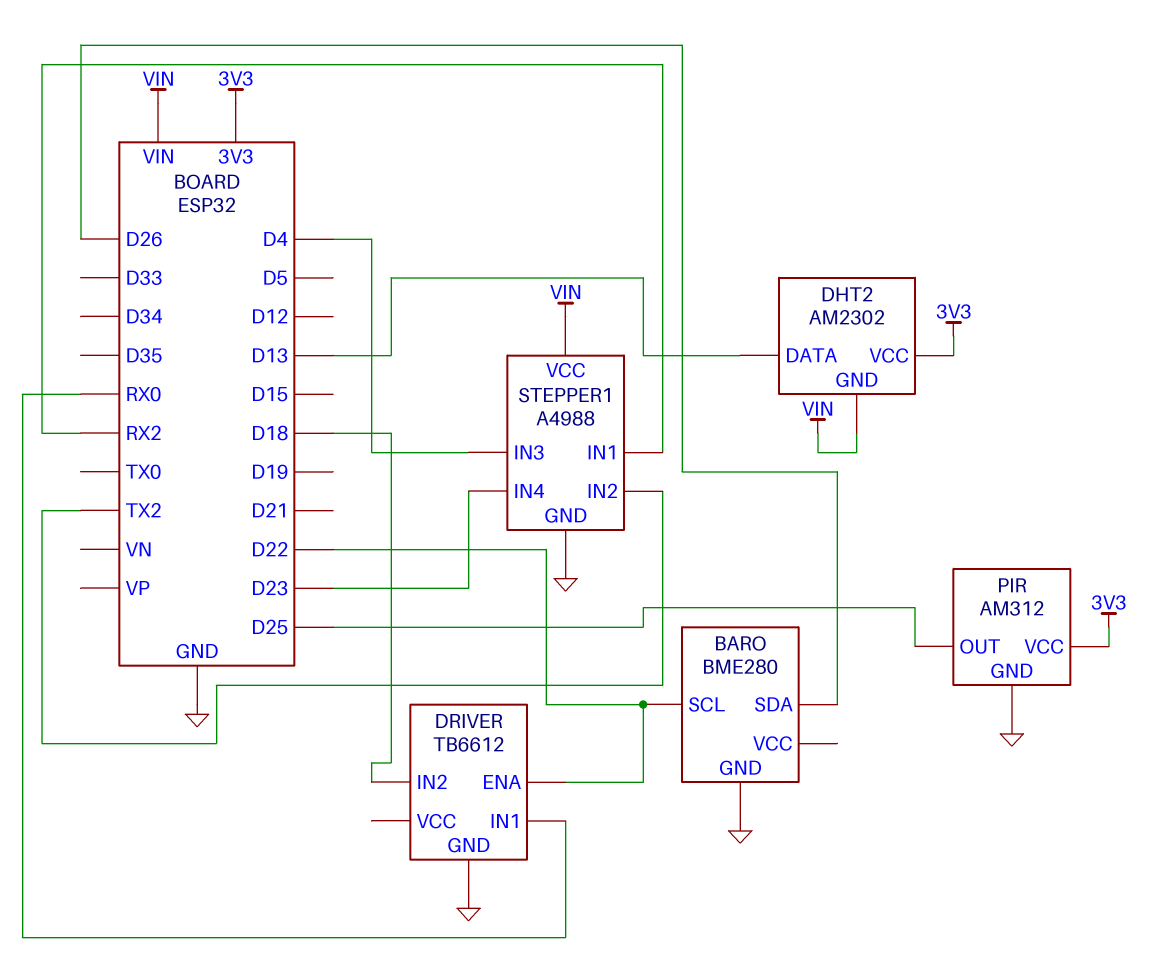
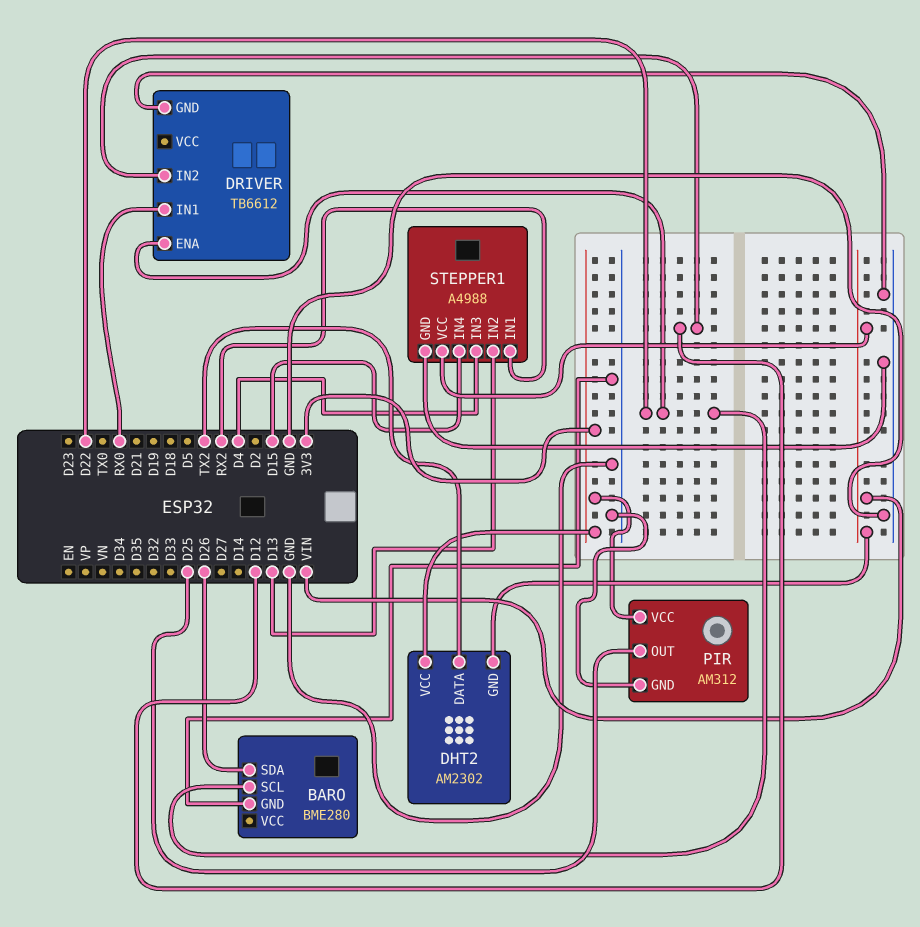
DHT2 pin DATA: D13 -> TX2
DRIVER pin IN2: D18 -> D12
STEPPER1 pin IN2: TX2 -> D13
STEPPER1 pin IN4: D23 -> D15

